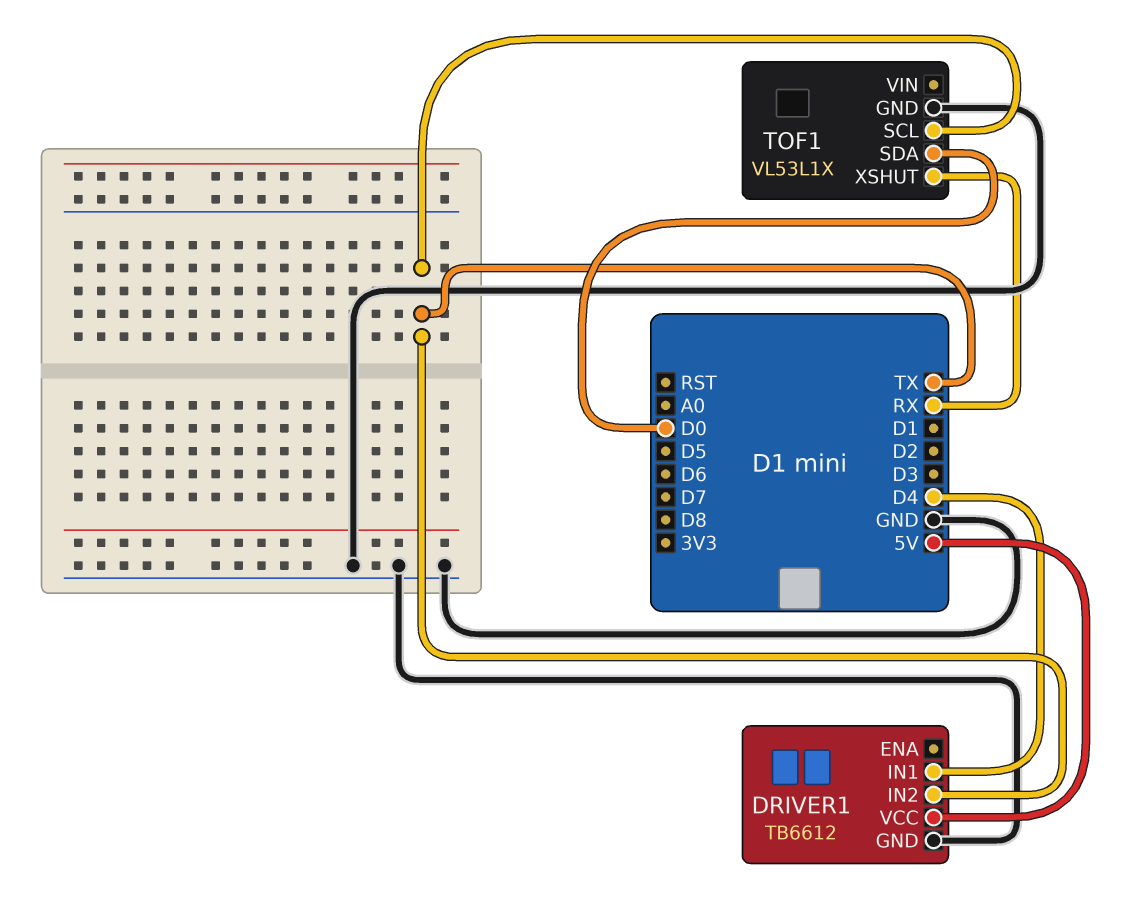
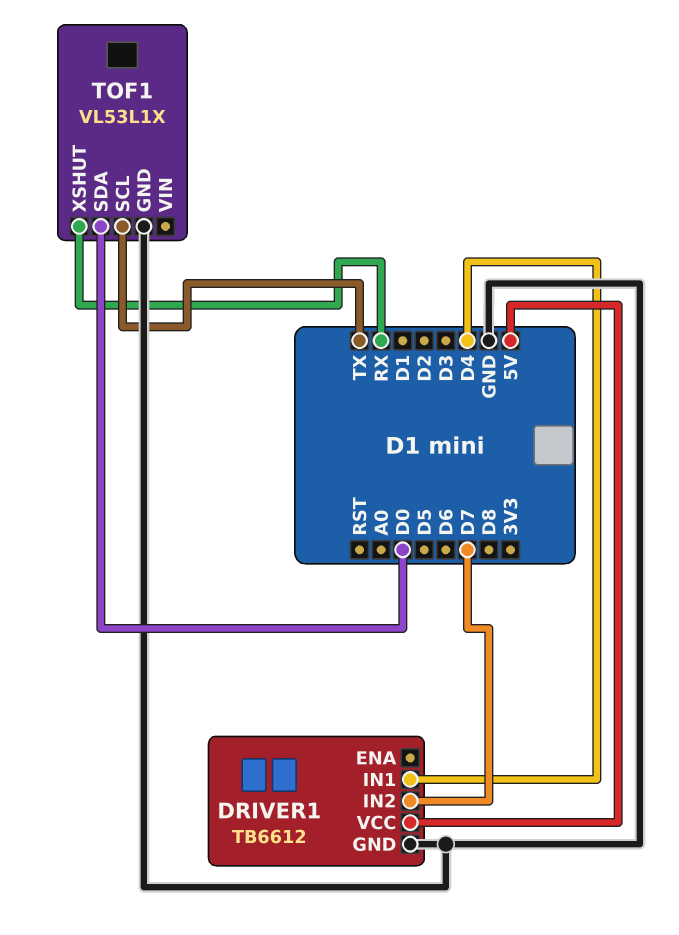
DRIVER1 pin IN2: TX -> D7

